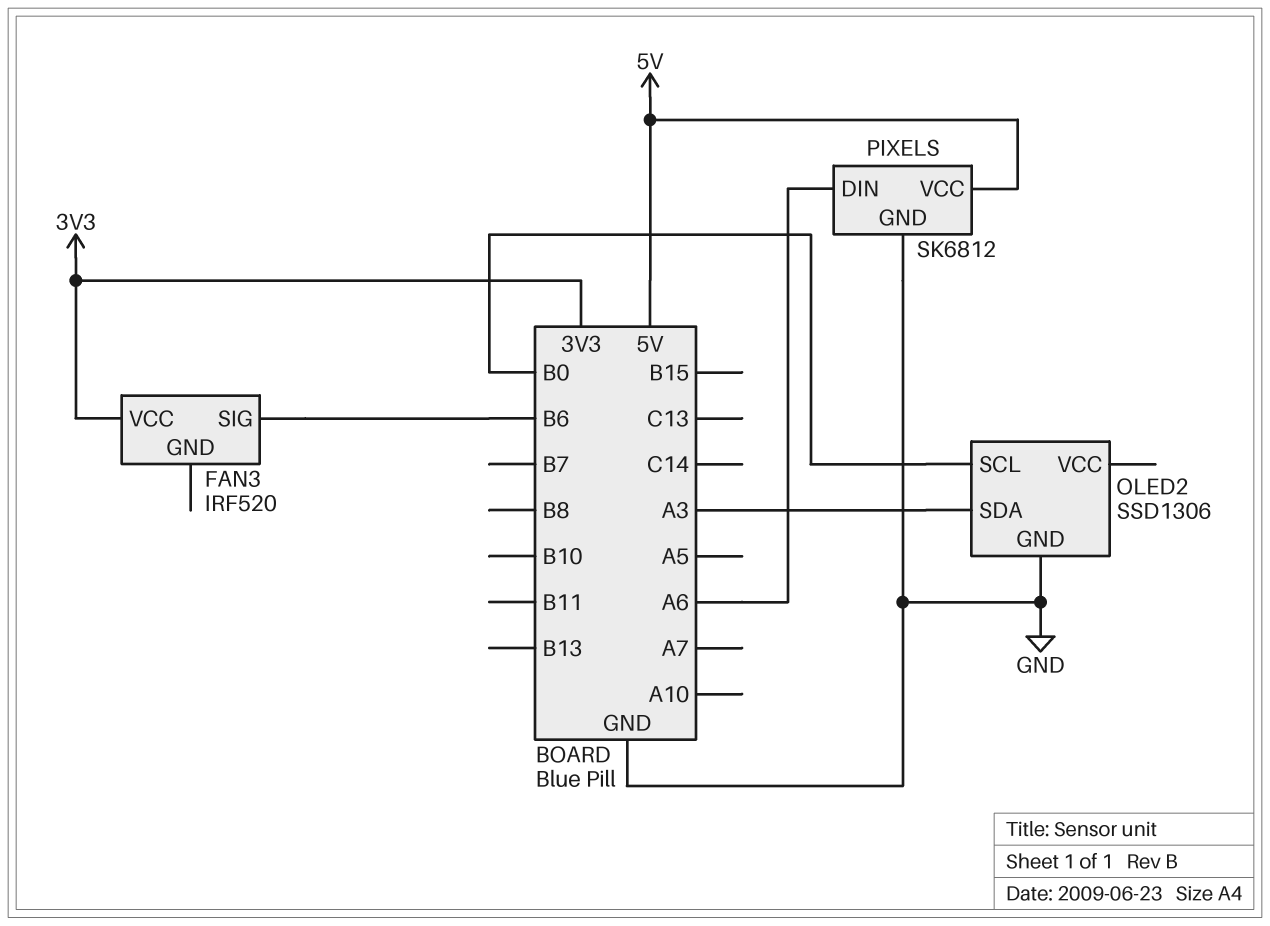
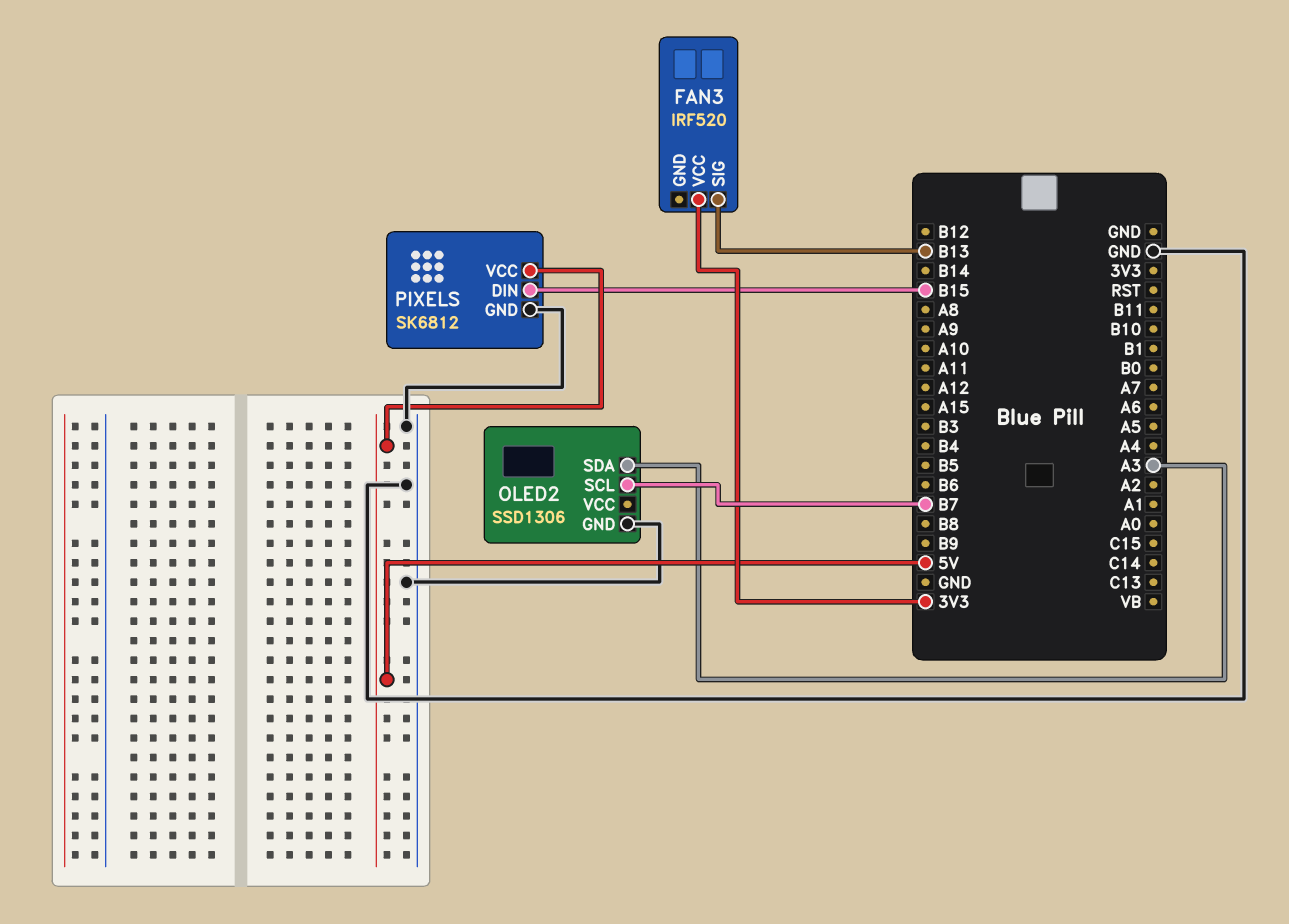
FAN3 pin SIG: B6 -> B13
OLED2 pin SCL: B0 -> B7
PIXELS pin DIN: A6 -> B15

